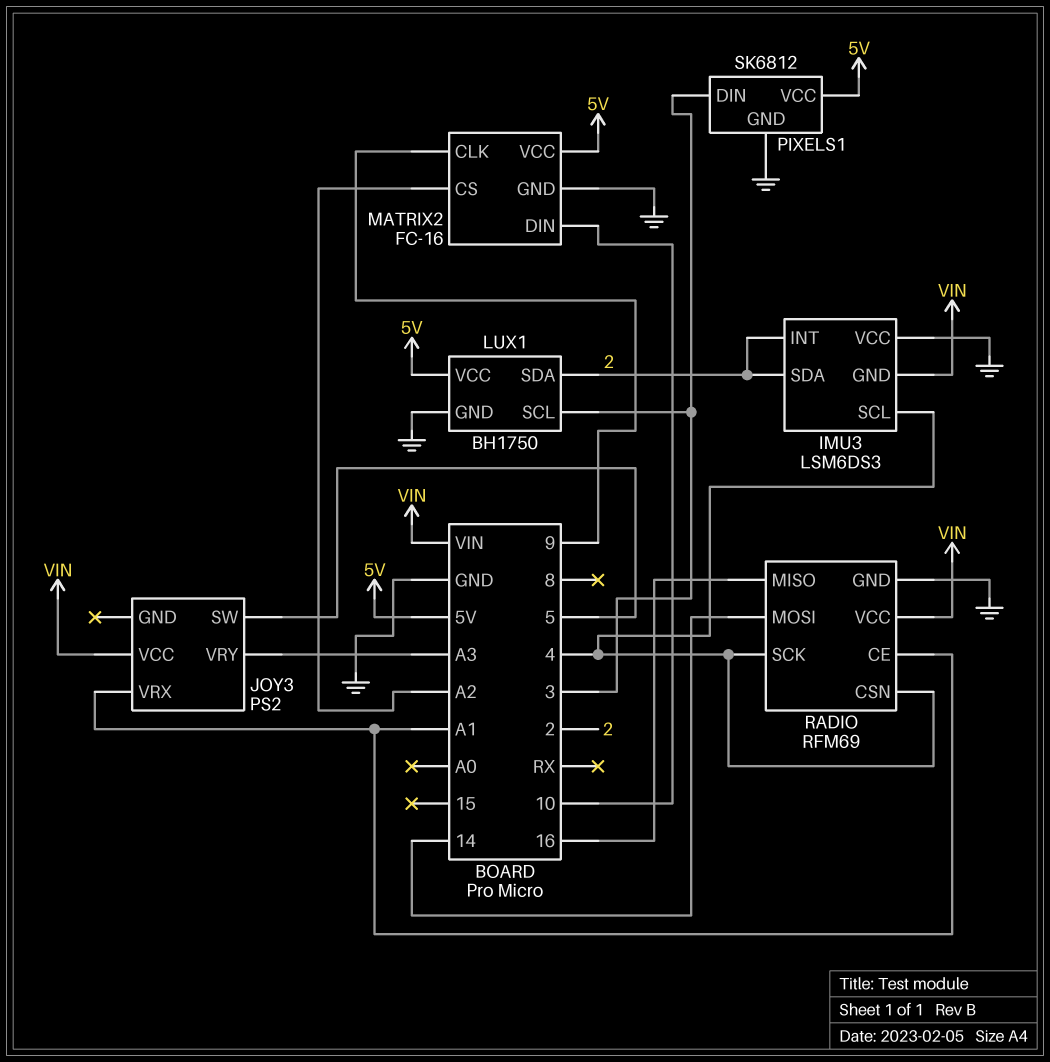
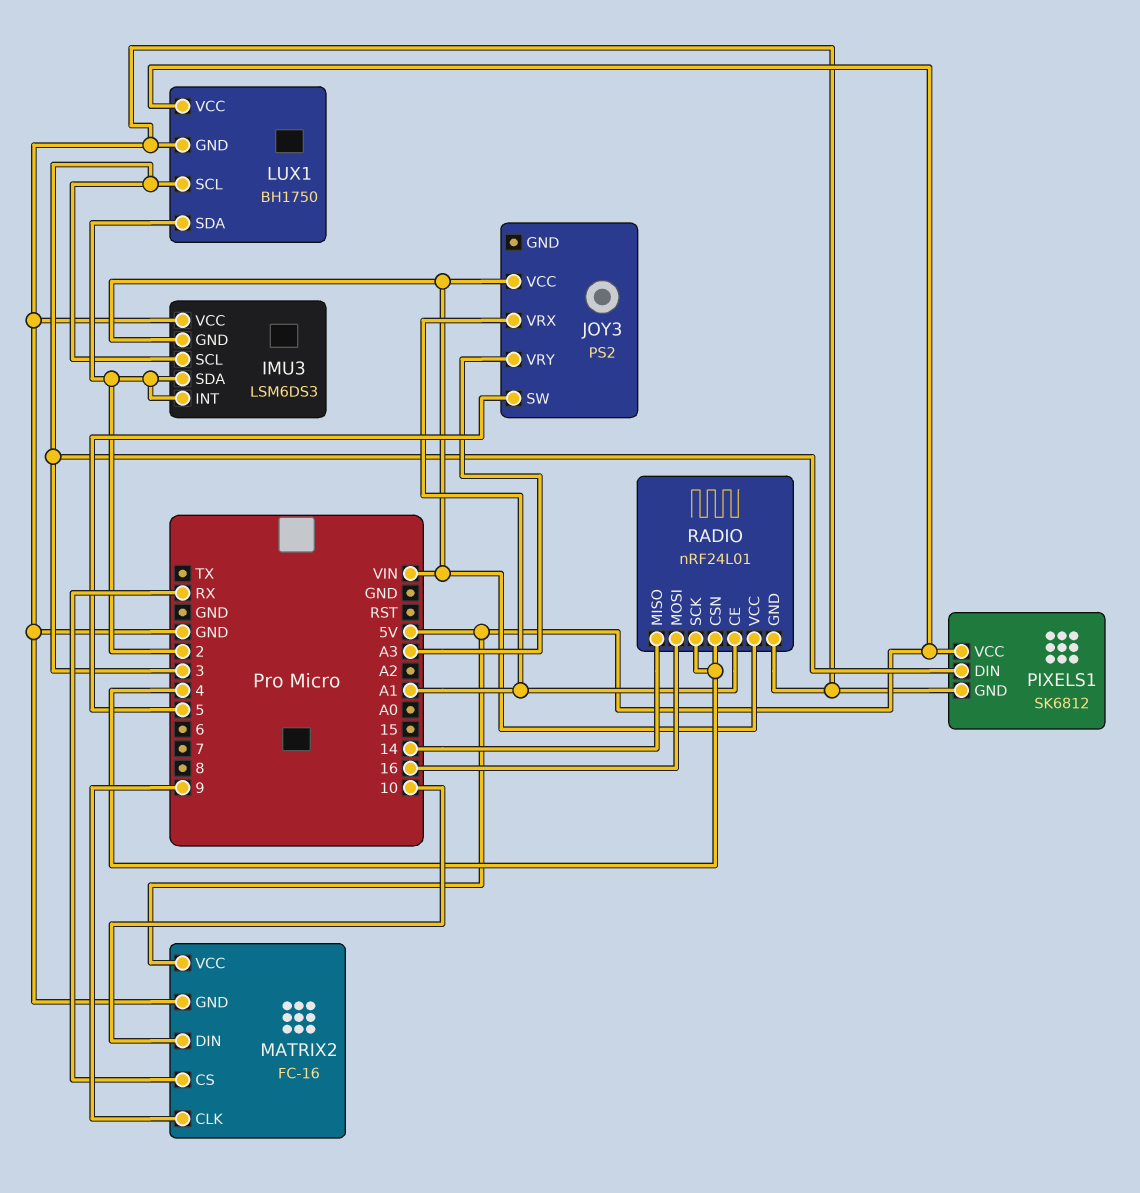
IMU3 pin SCL: 4 -> 3
MATRIX2 pin CS: A2 -> RX
RADIO: RFM69 -> nRF24L01
RADIO pin MISO: 16 -> 14
RADIO pin MOSI: 14 -> 16

